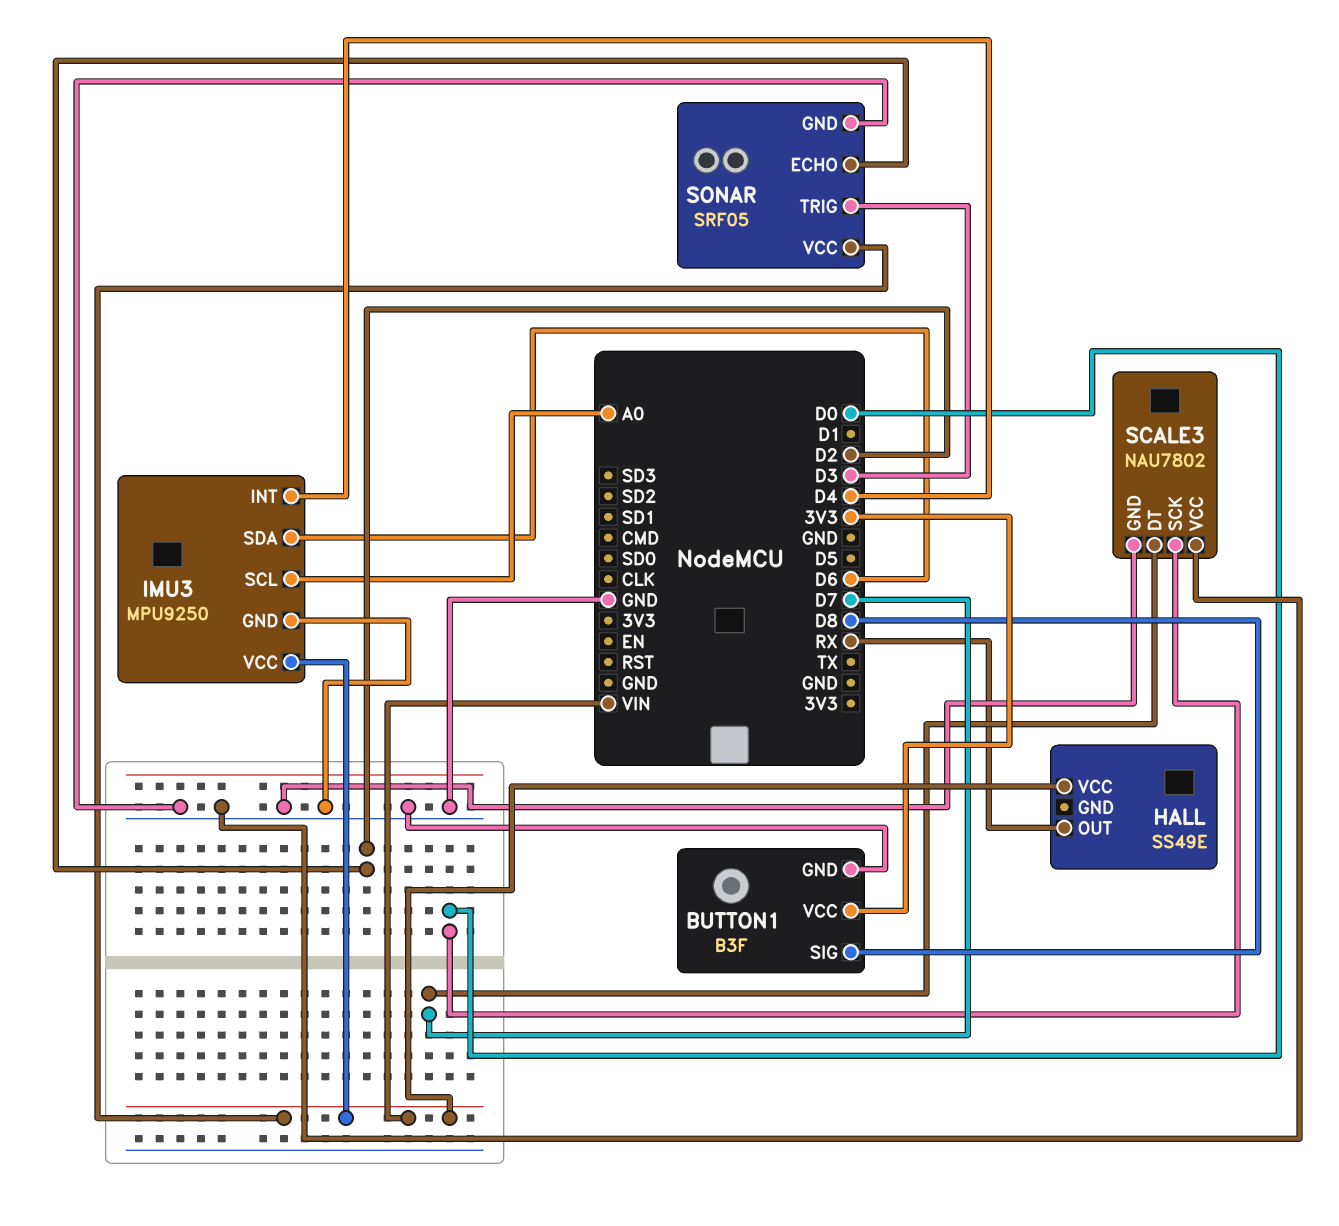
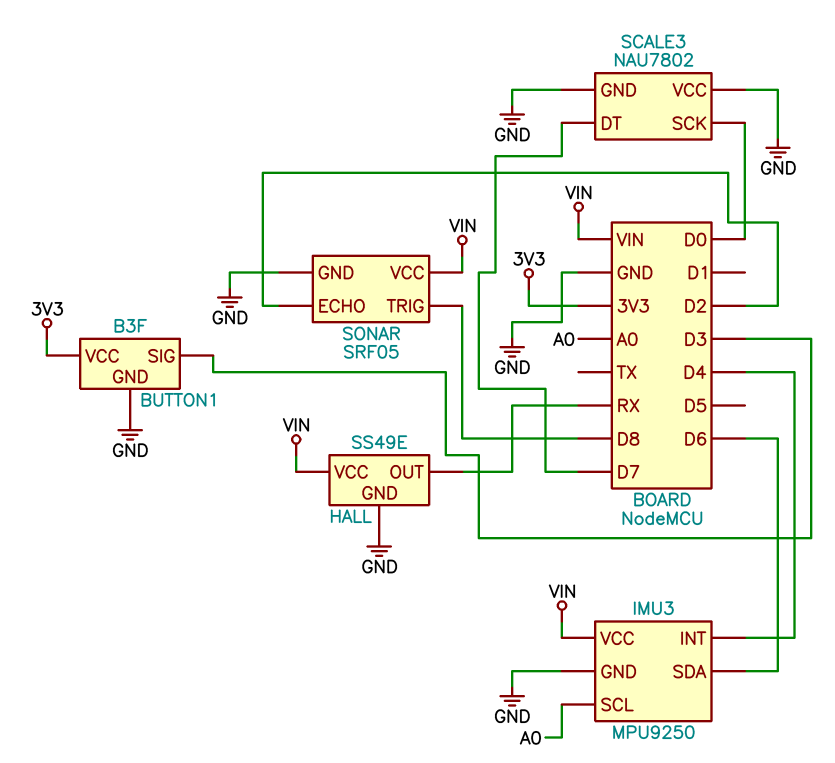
BUTTON1 pin SIG: D8 -> D3
HALL pin GND: none -> GND
SONAR pin TRIG: D3 -> D8

